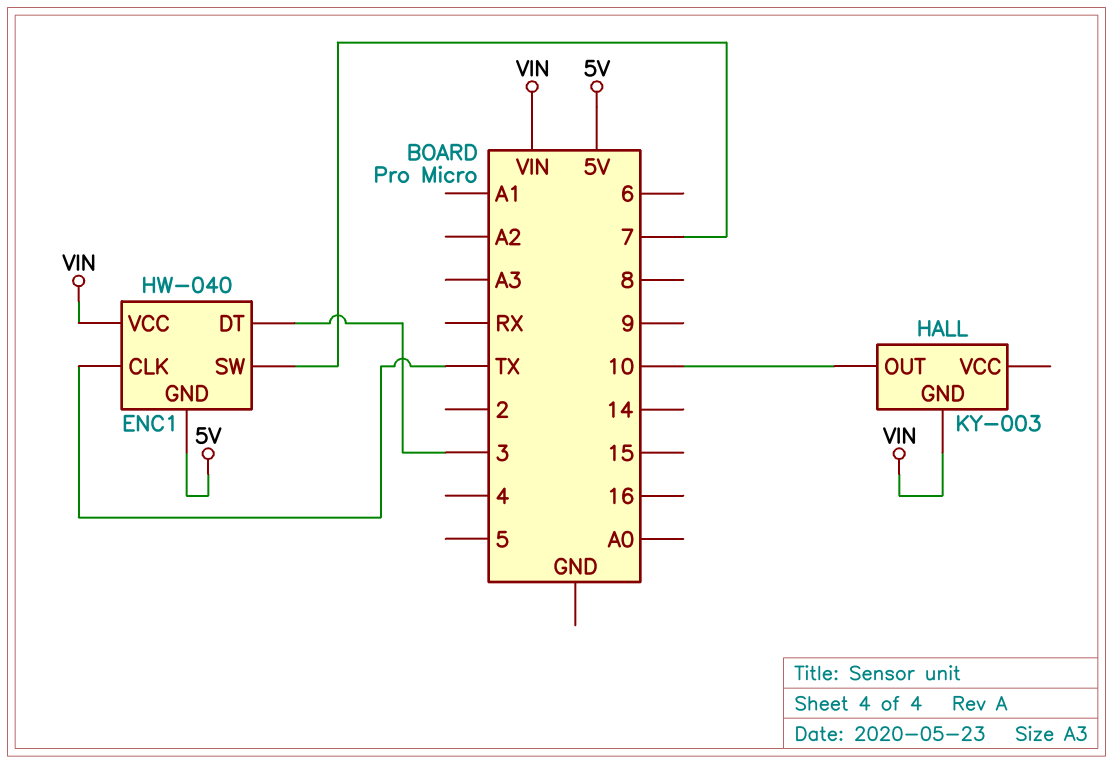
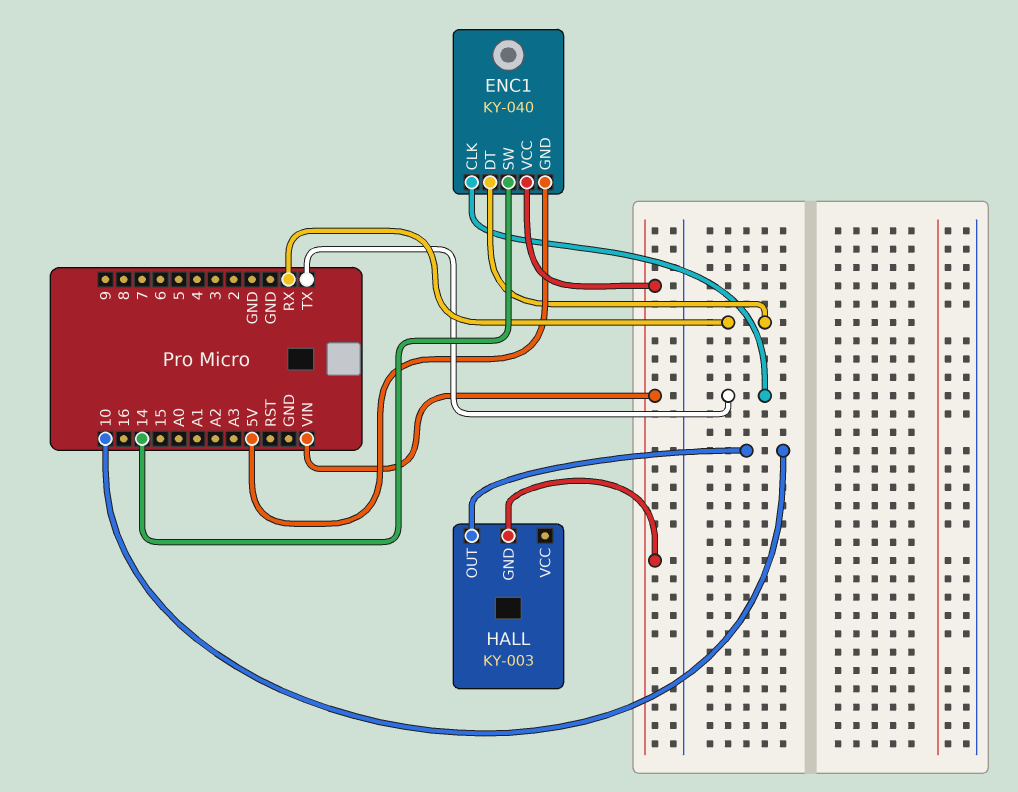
ENC1: HW-040 -> KY-040
ENC1 pin DT: 3 -> RX
ENC1 pin SW: 7 -> 14

